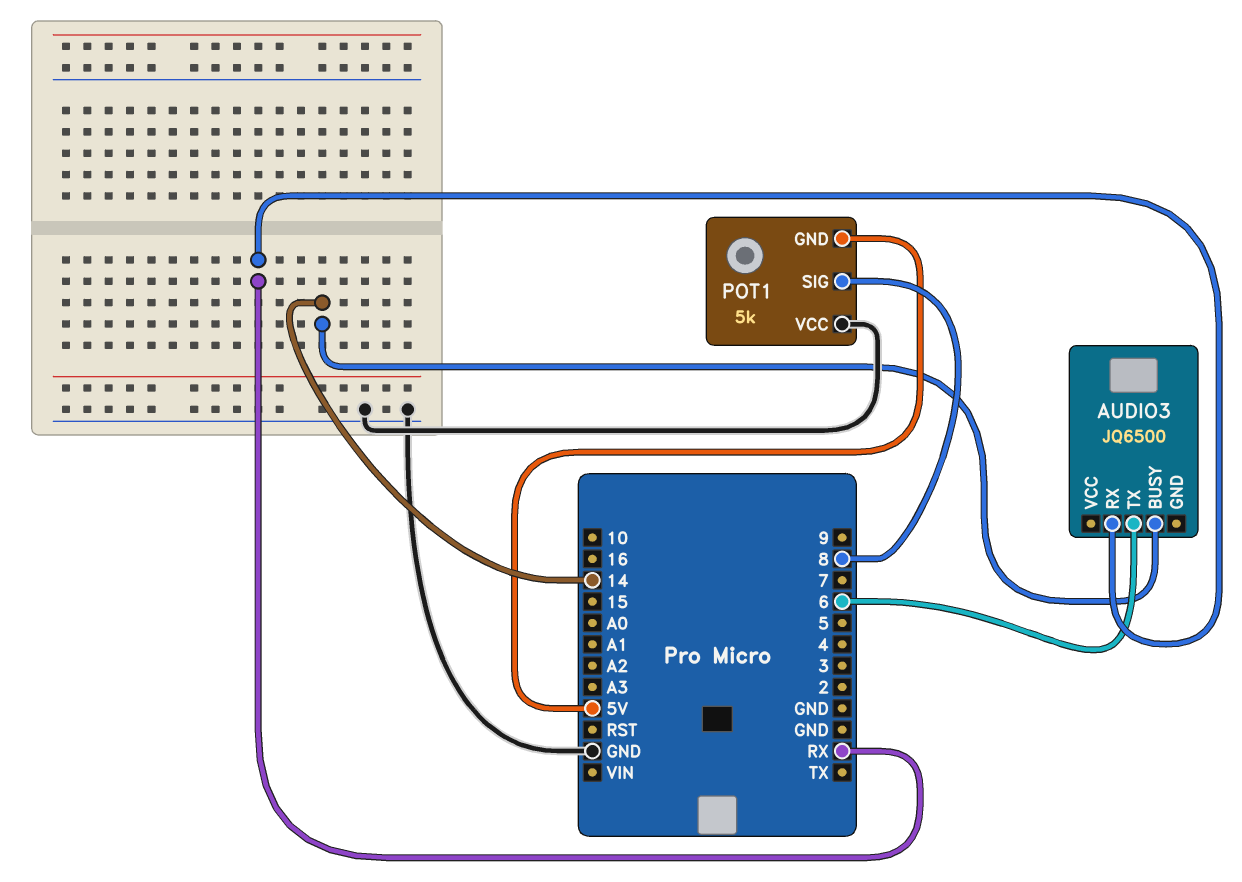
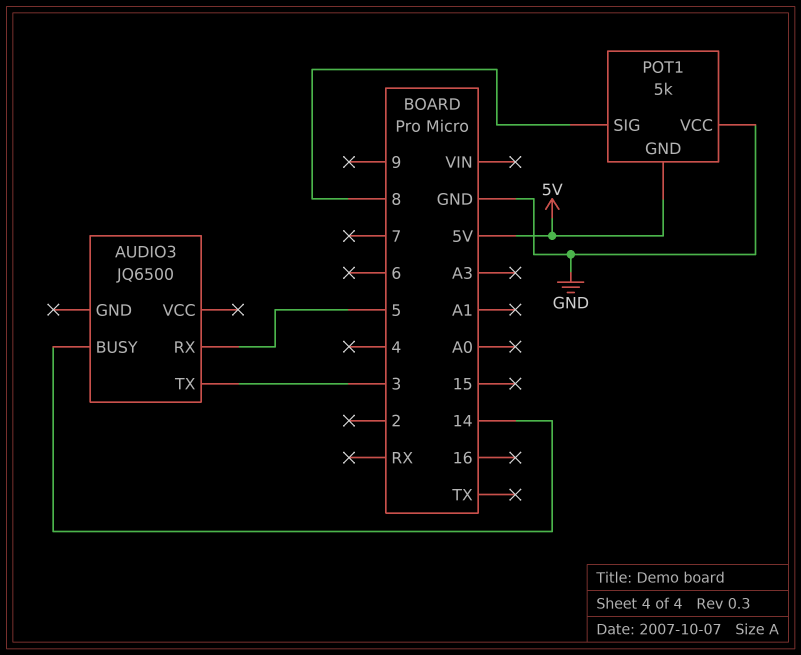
AUDIO3 pin RX: RX -> 5
AUDIO3 pin TX: 6 -> 3

